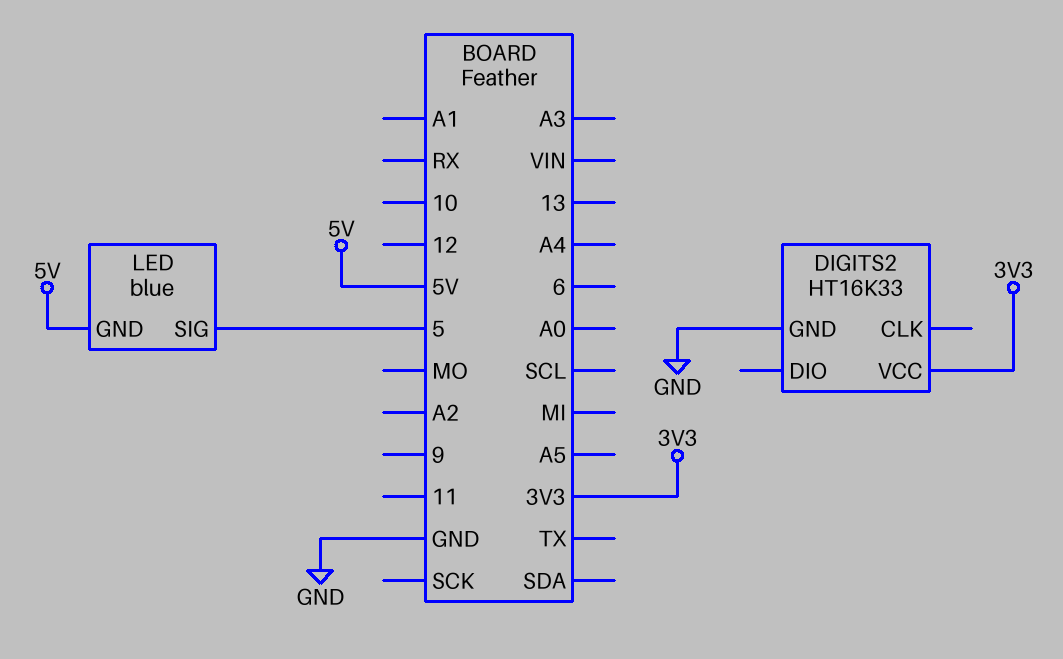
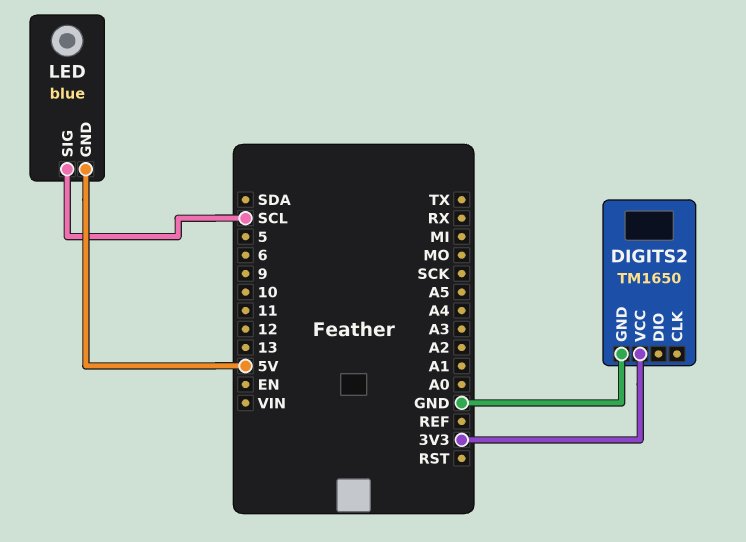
DIGITS2: HT16K33 -> TM1650
LED pin SIG: 5 -> SCL

